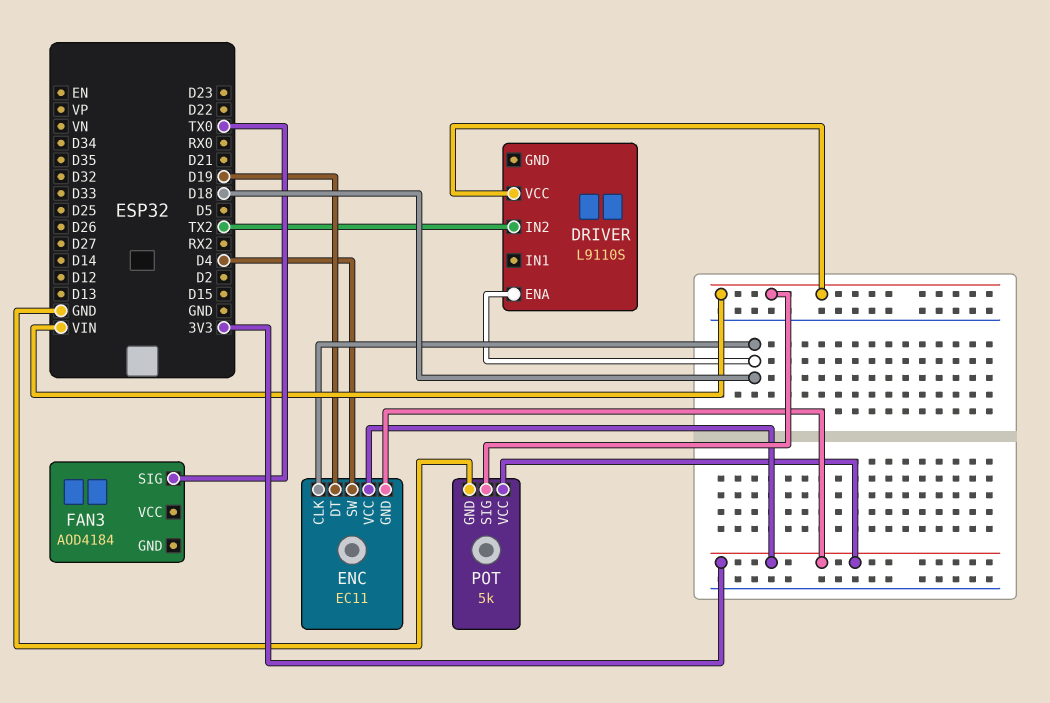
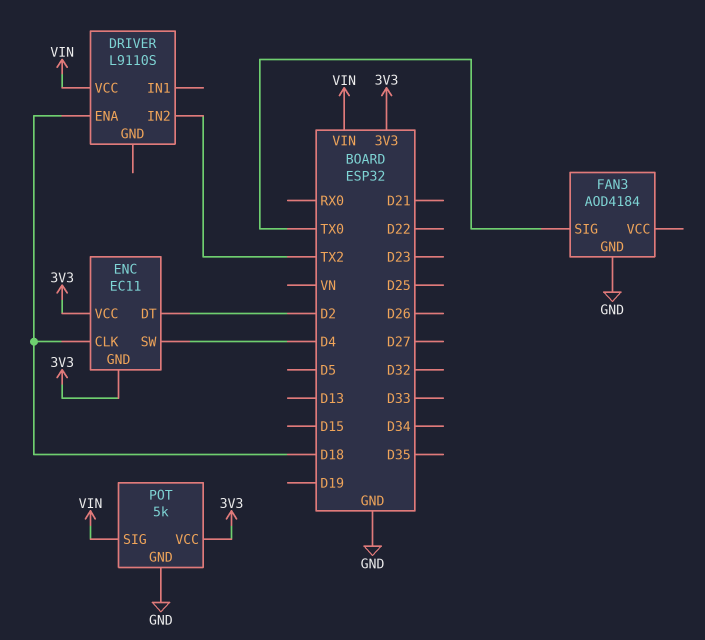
ENC pin DT: D19 -> D2
FAN3 pin GND: none -> GND

